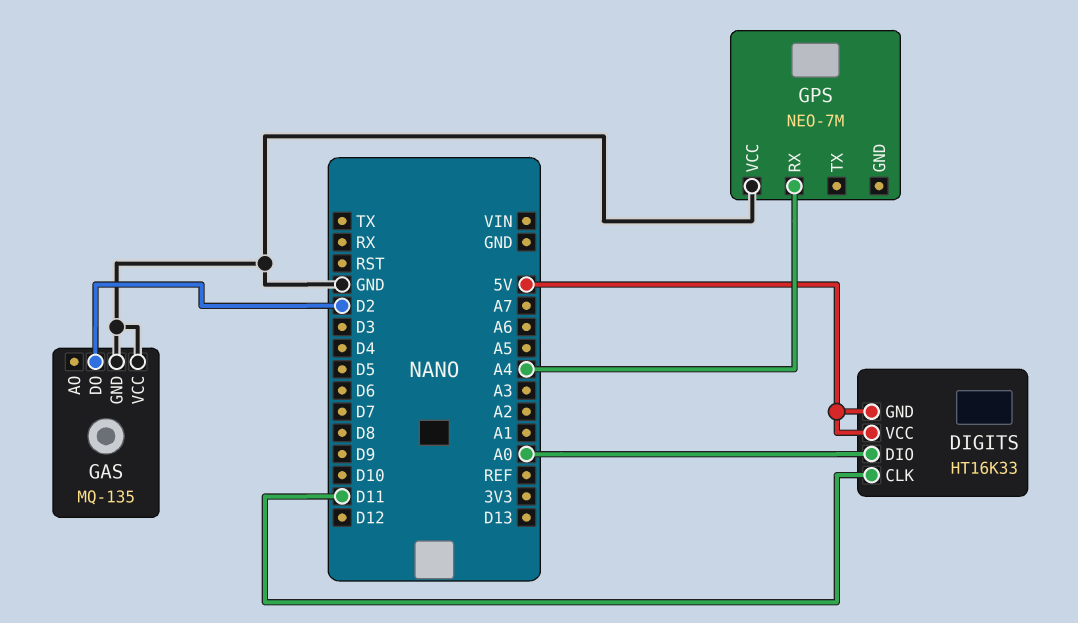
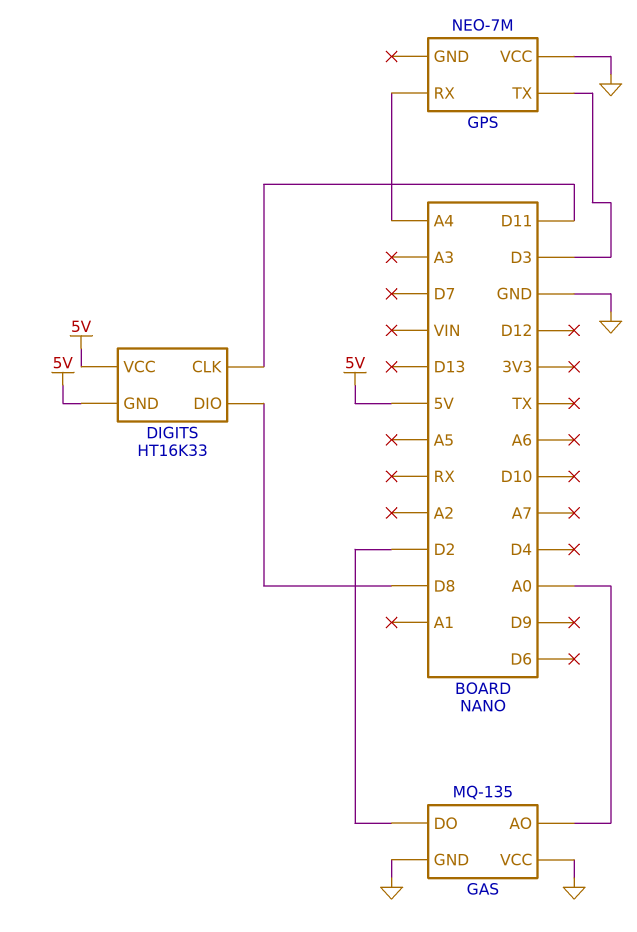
DIGITS pin DIO: A0 -> D8
GAS pin AO: none -> A0
GPS pin TX: none -> D3

